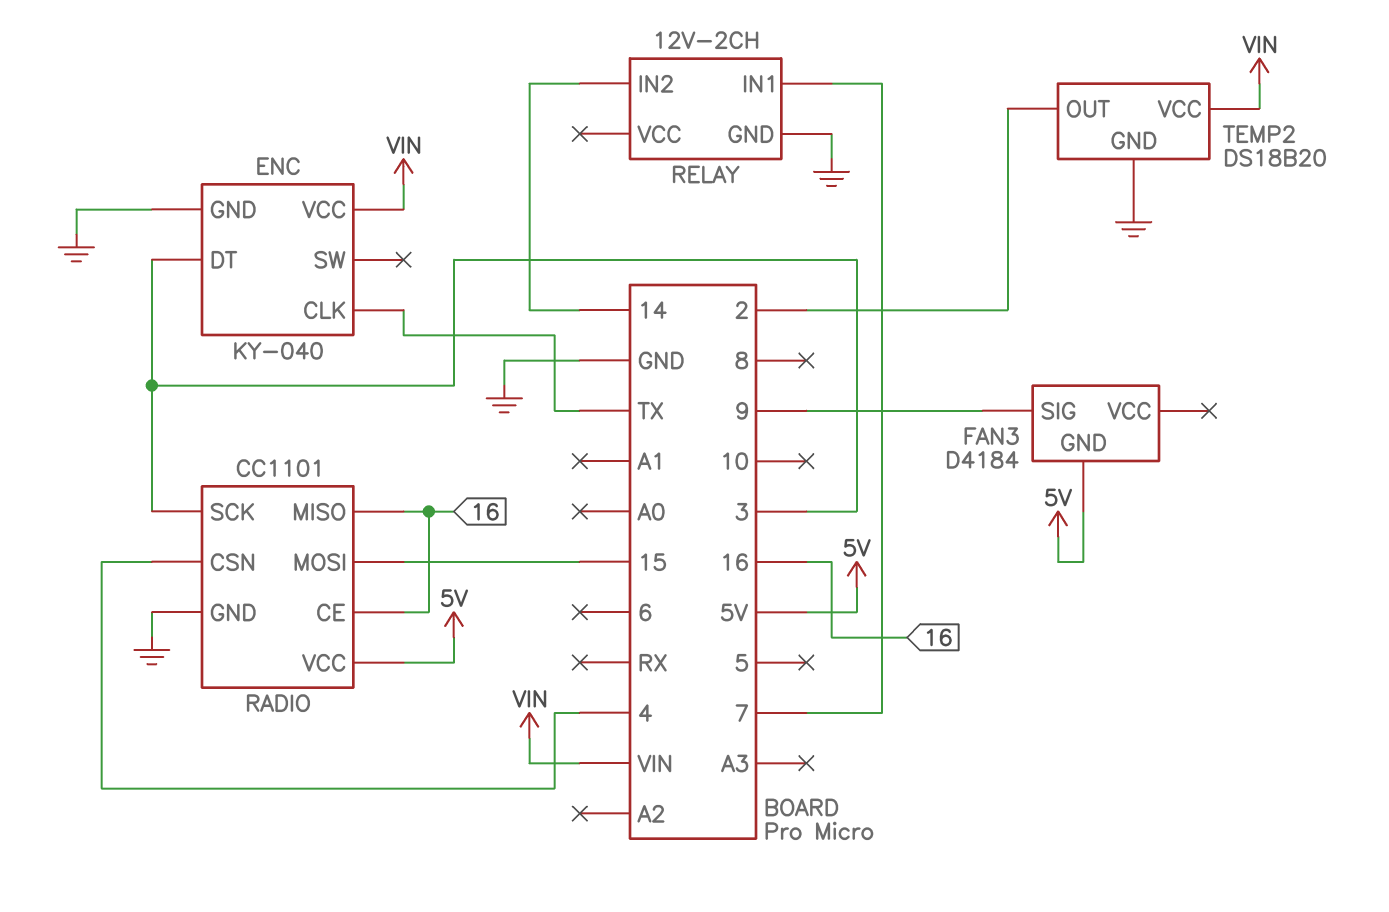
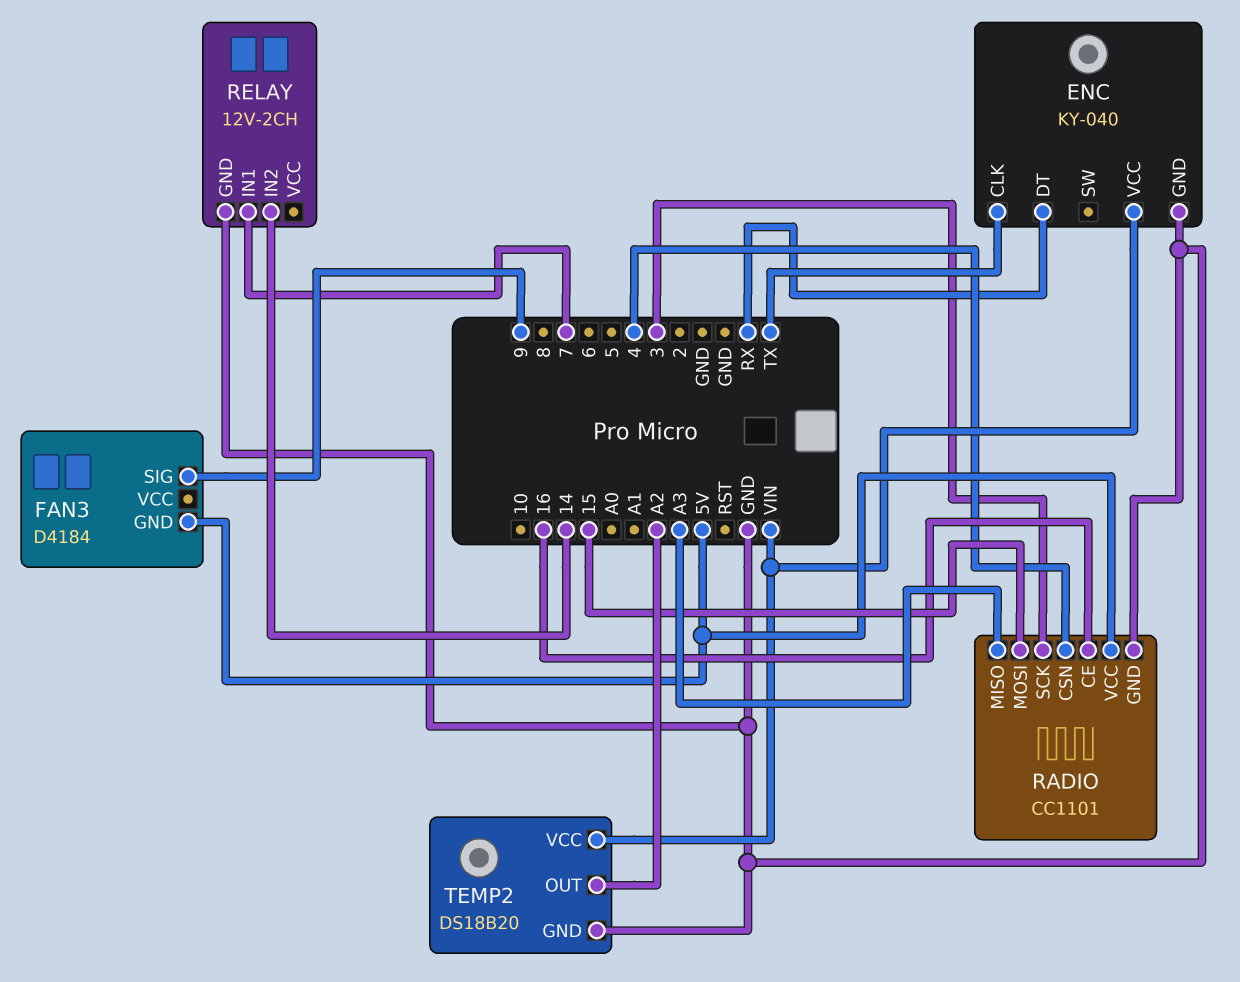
ENC pin DT: 3 -> RX
RADIO pin MISO: 16 -> A3
TEMP2 pin OUT: 2 -> A2

